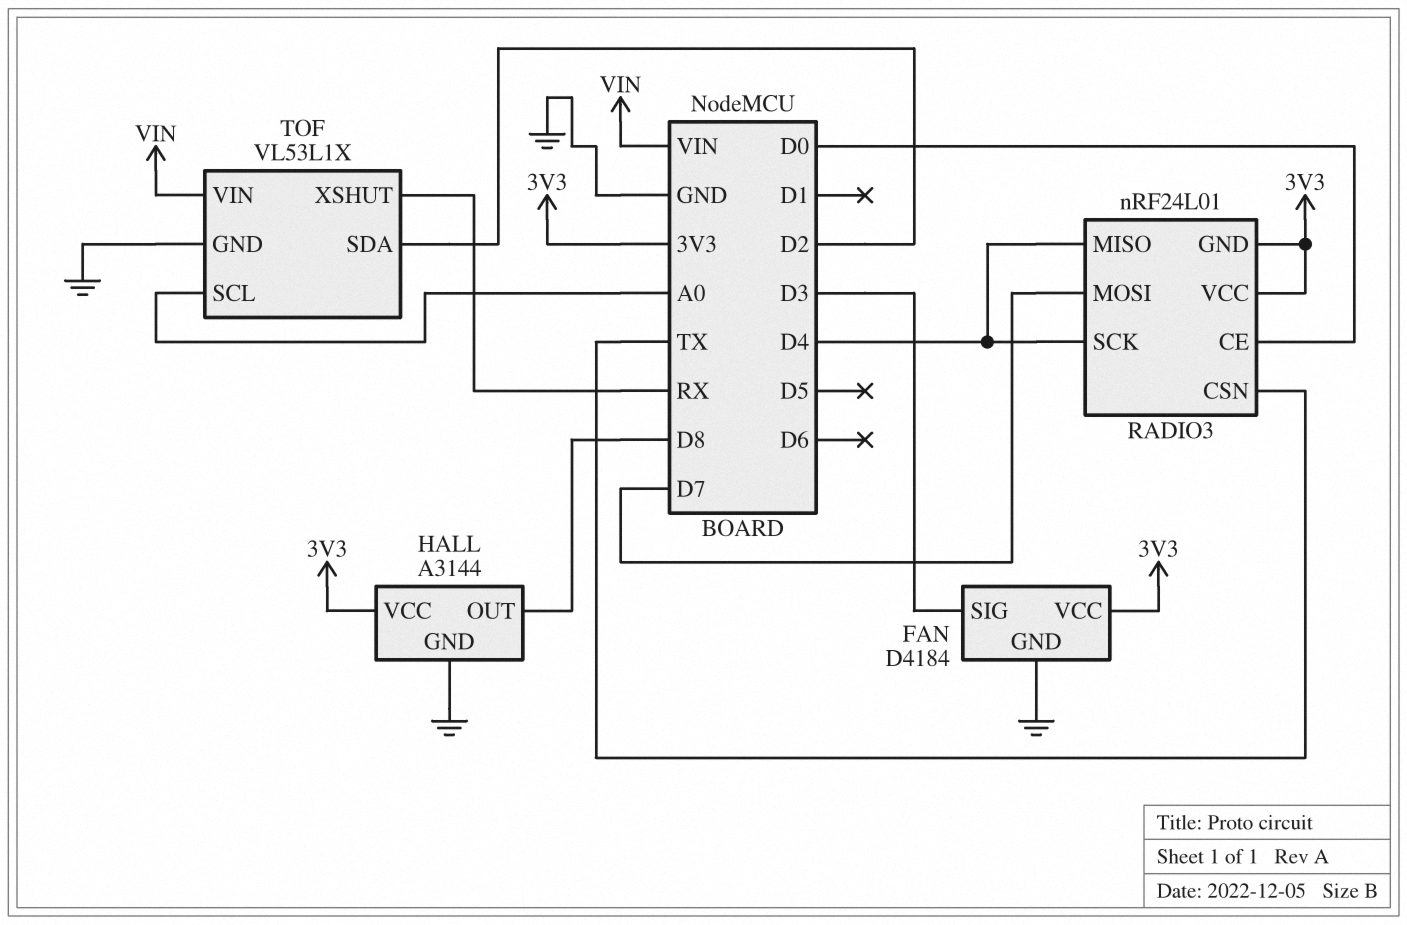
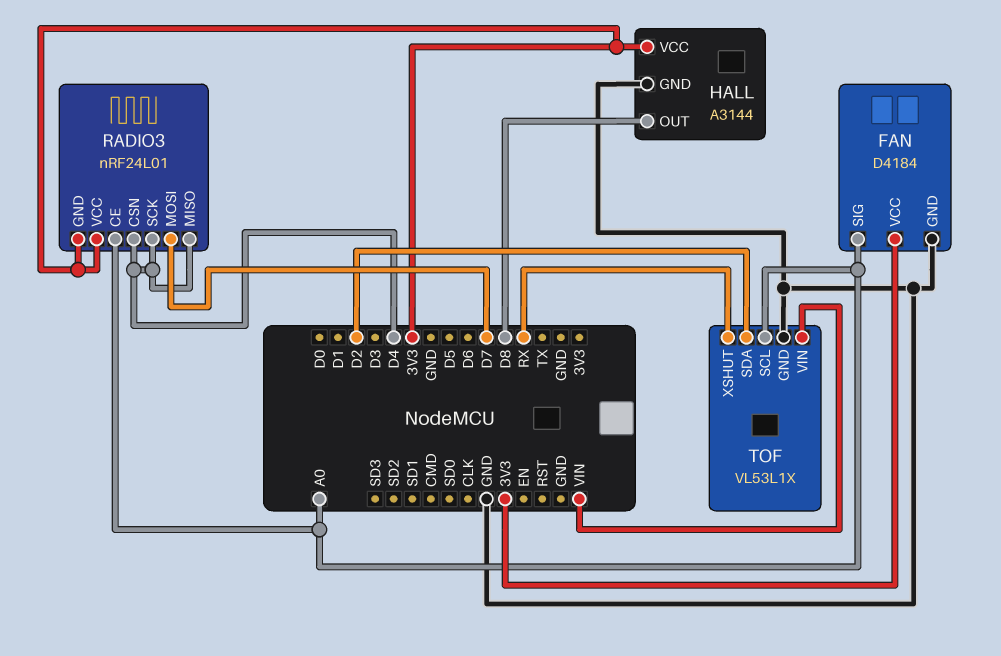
FAN pin SIG: D3 -> A0
RADIO3 pin CE: D0 -> A0
RADIO3 pin CSN: TX -> D4

